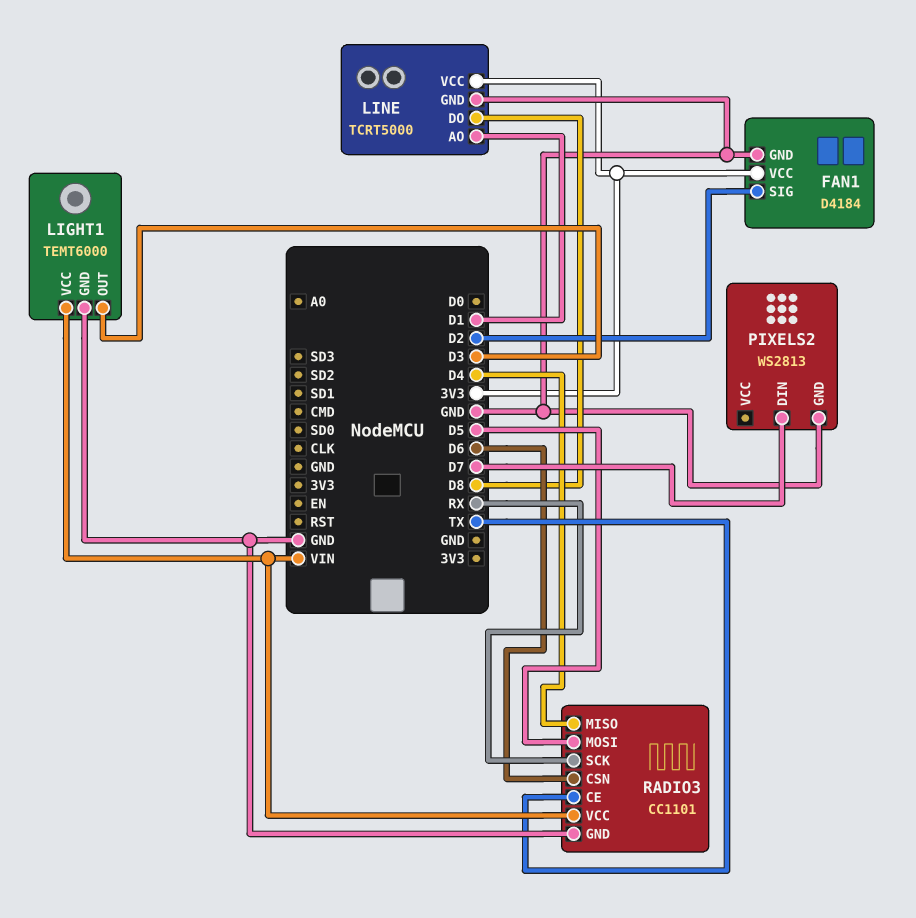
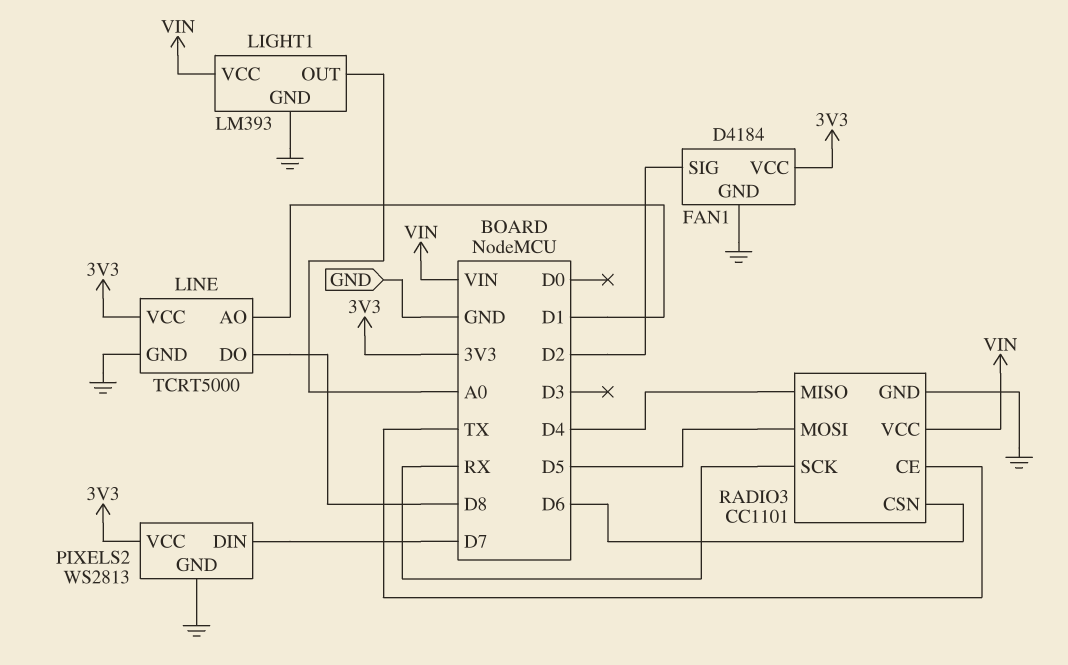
LIGHT1: TEMT6000 -> LM393
LIGHT1 pin OUT: D3 -> A0
PIXELS2 pin VCC: none -> 3V3

